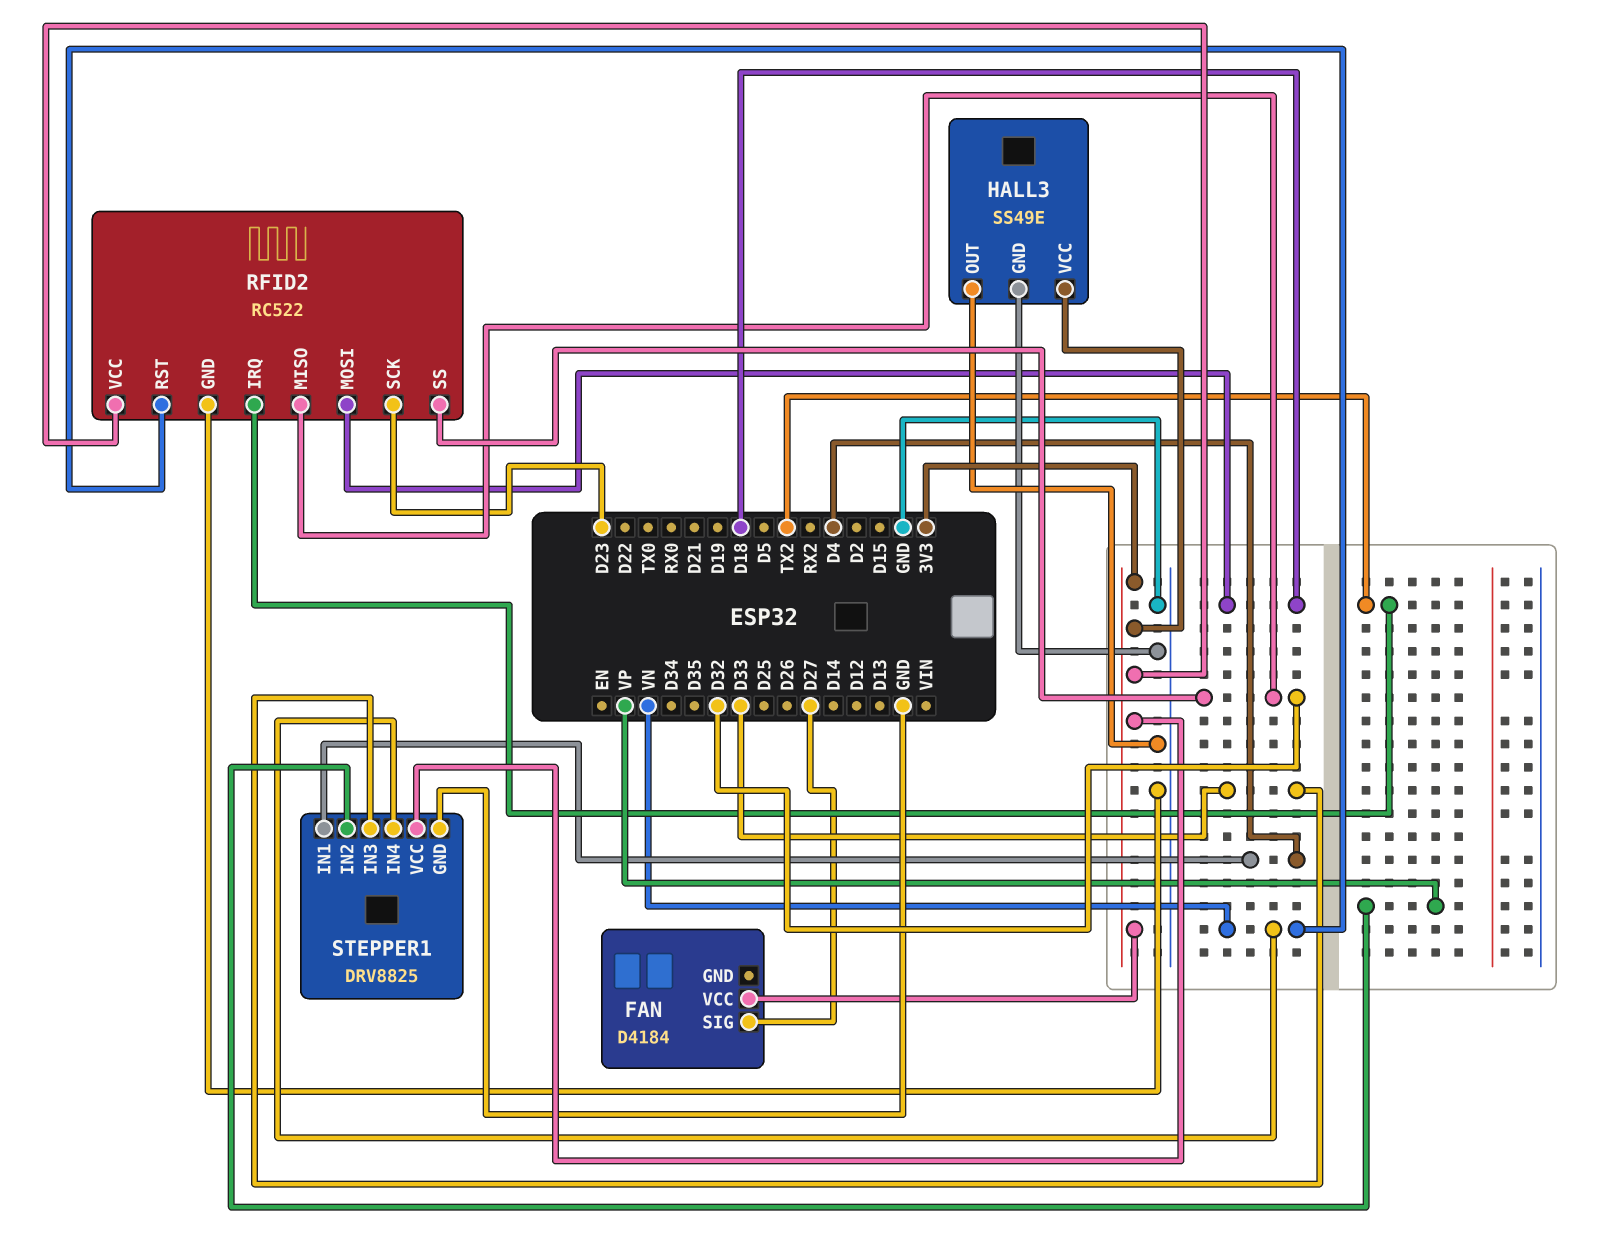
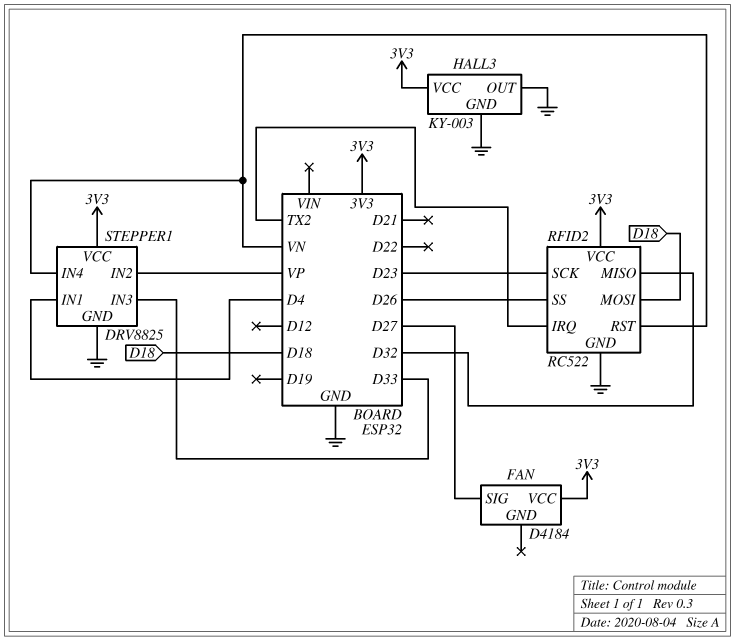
HALL3: SS49E -> KY-003
RFID2 pin SS: D32 -> D26

